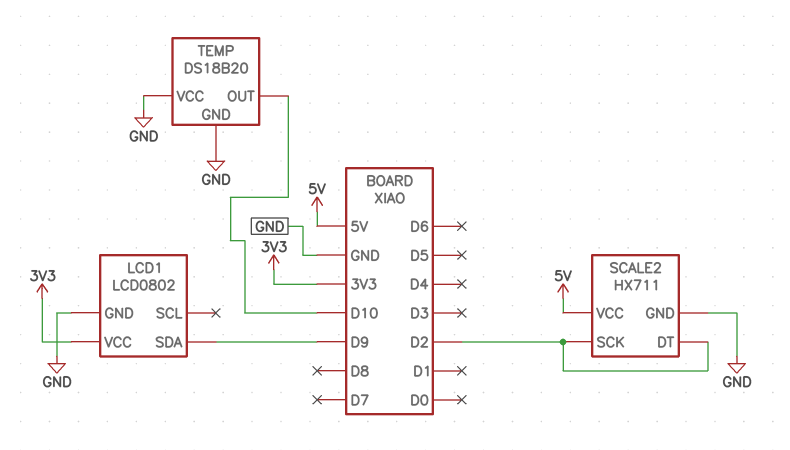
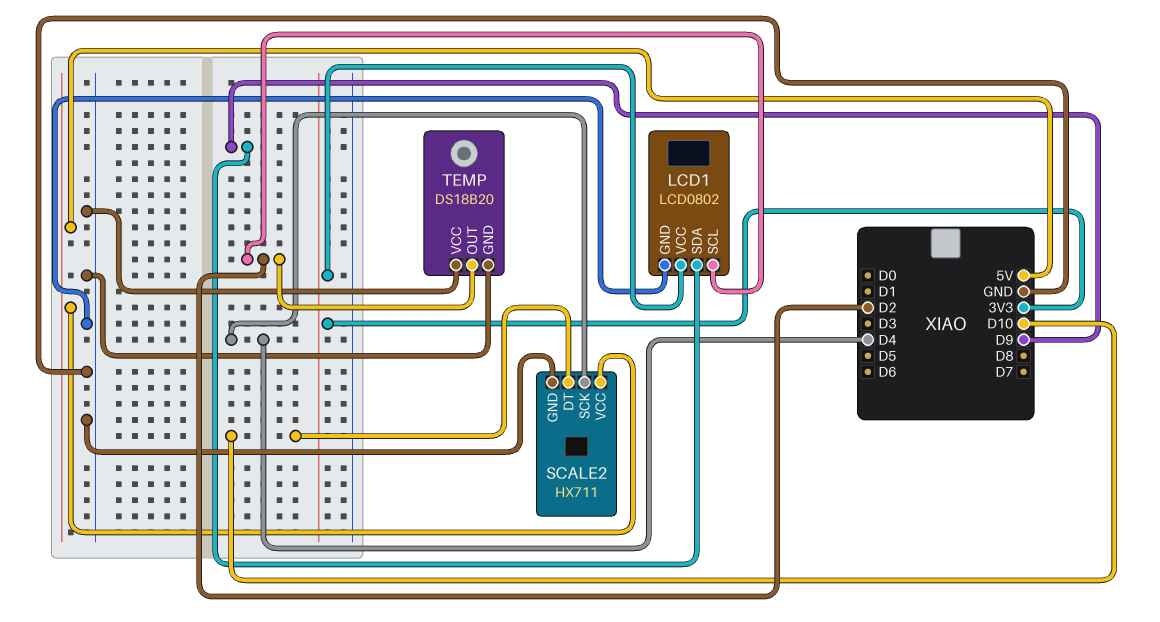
LCD1 pin SCL: none -> D2
SCALE2 pin DT: D2 -> D10
SCALE2 pin SCK: D2 -> D4
TEMP pin OUT: D10 -> D2

